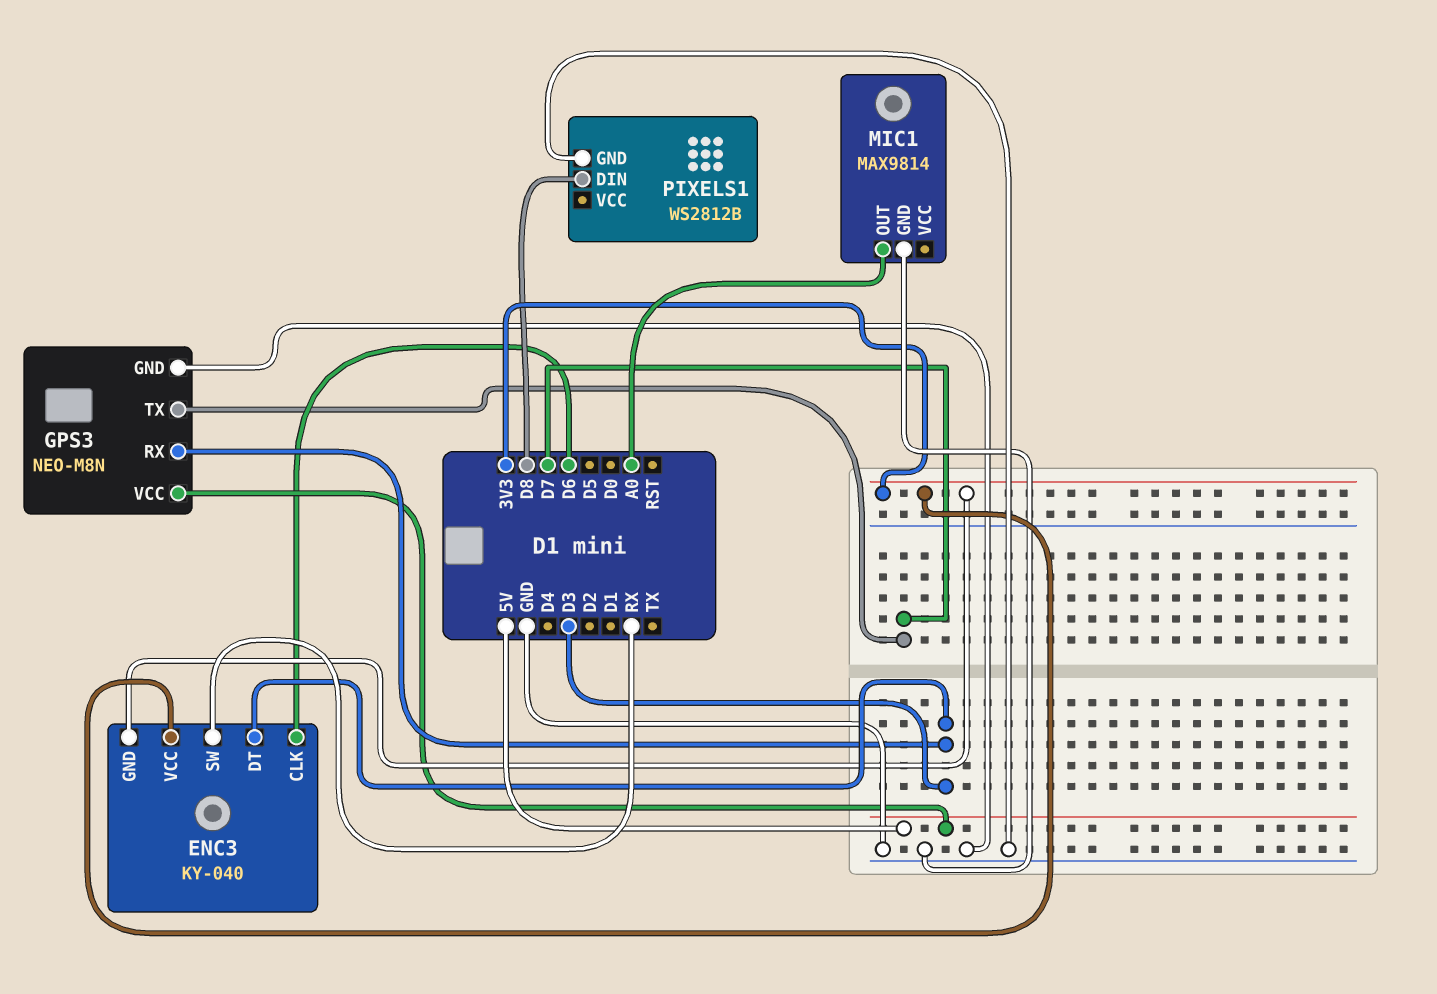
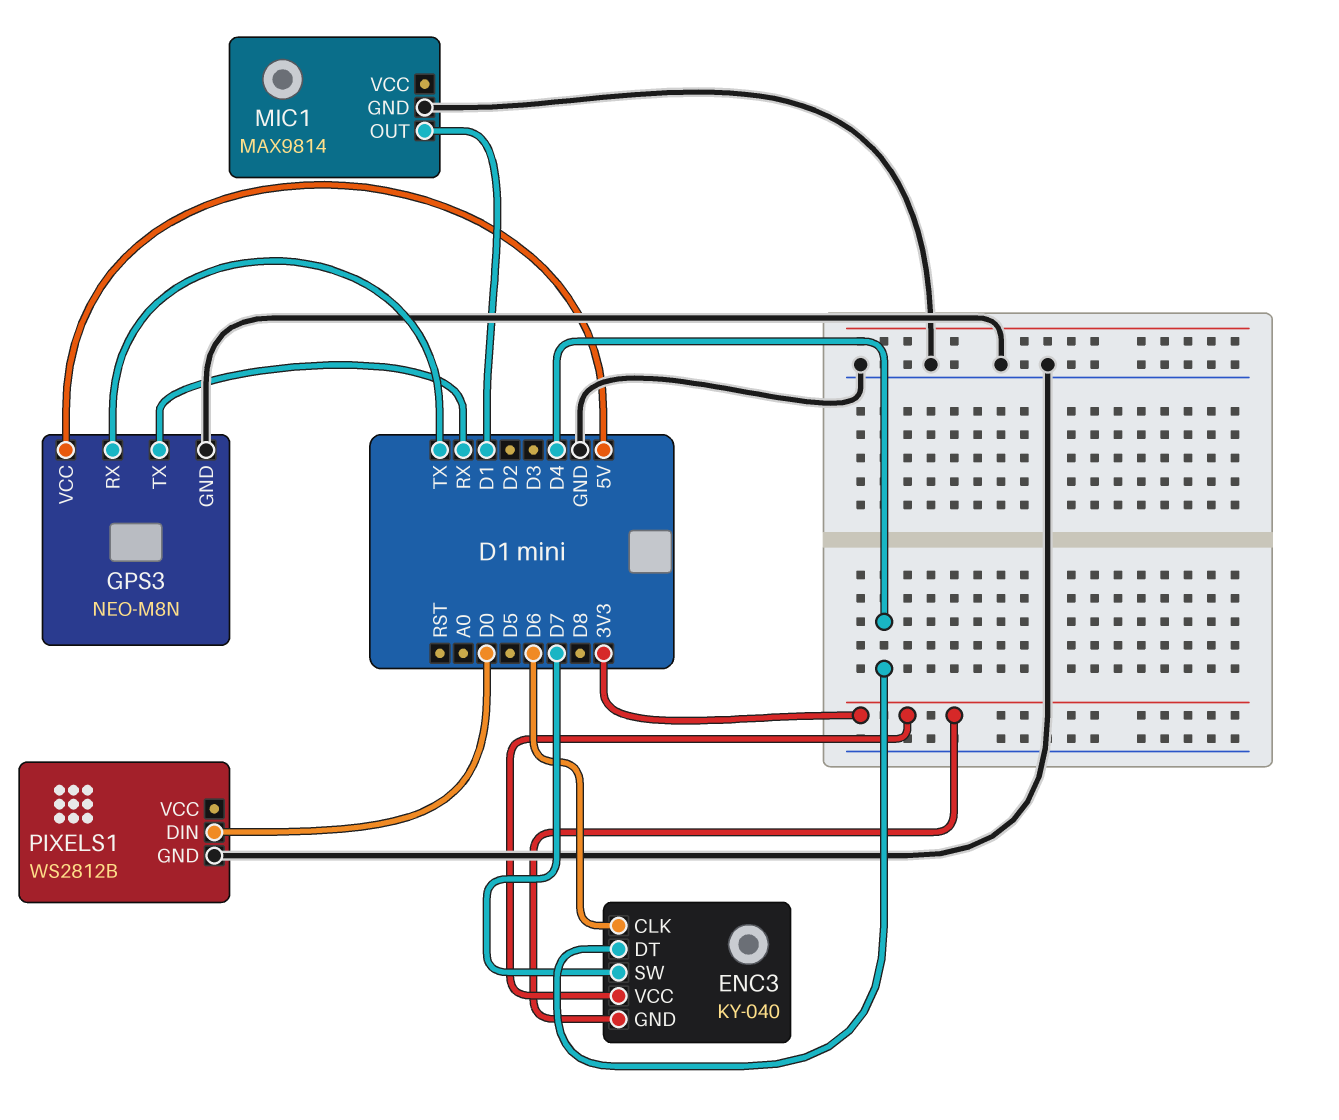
ENC3 pin DT: D3 -> D4
ENC3 pin SW: RX -> D7
GPS3 pin RX: D3 -> TX
GPS3 pin TX: D7 -> RX
MIC1 pin OUT: A0 -> D1
PIXELS1 pin DIN: D8 -> D0

